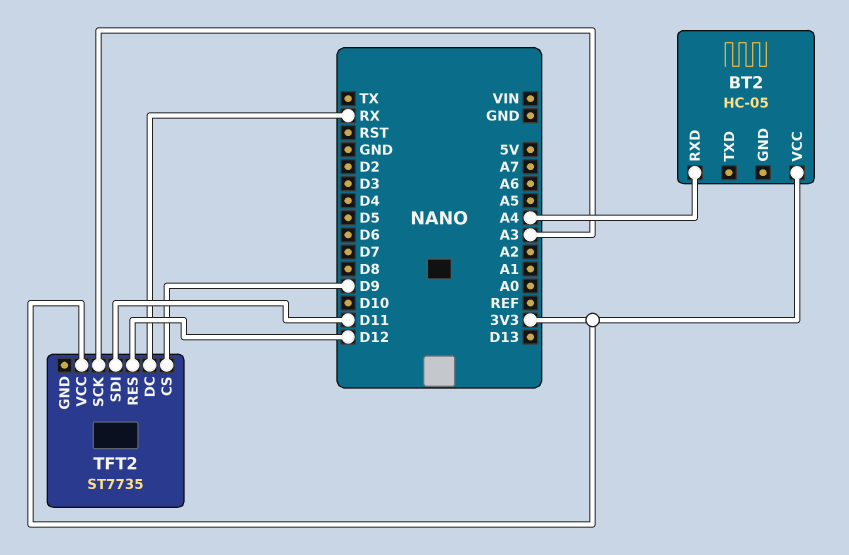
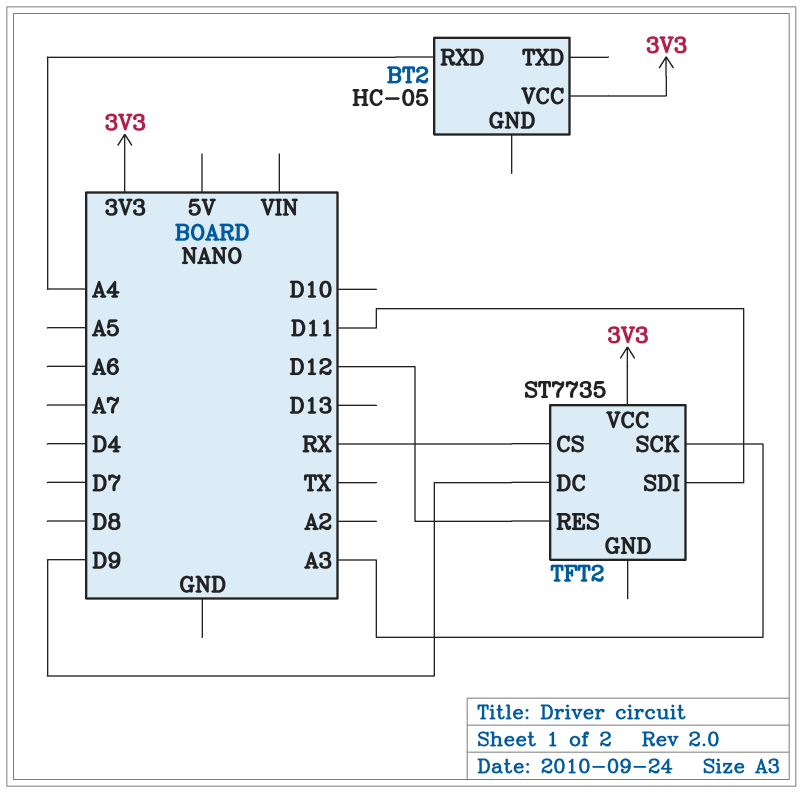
TFT2 pin CS: D9 -> RX
TFT2 pin DC: RX -> D9

